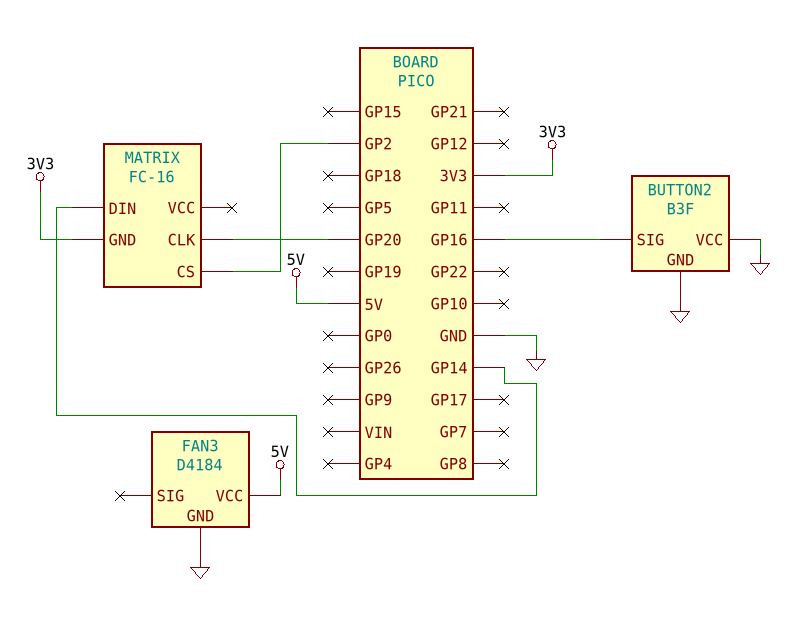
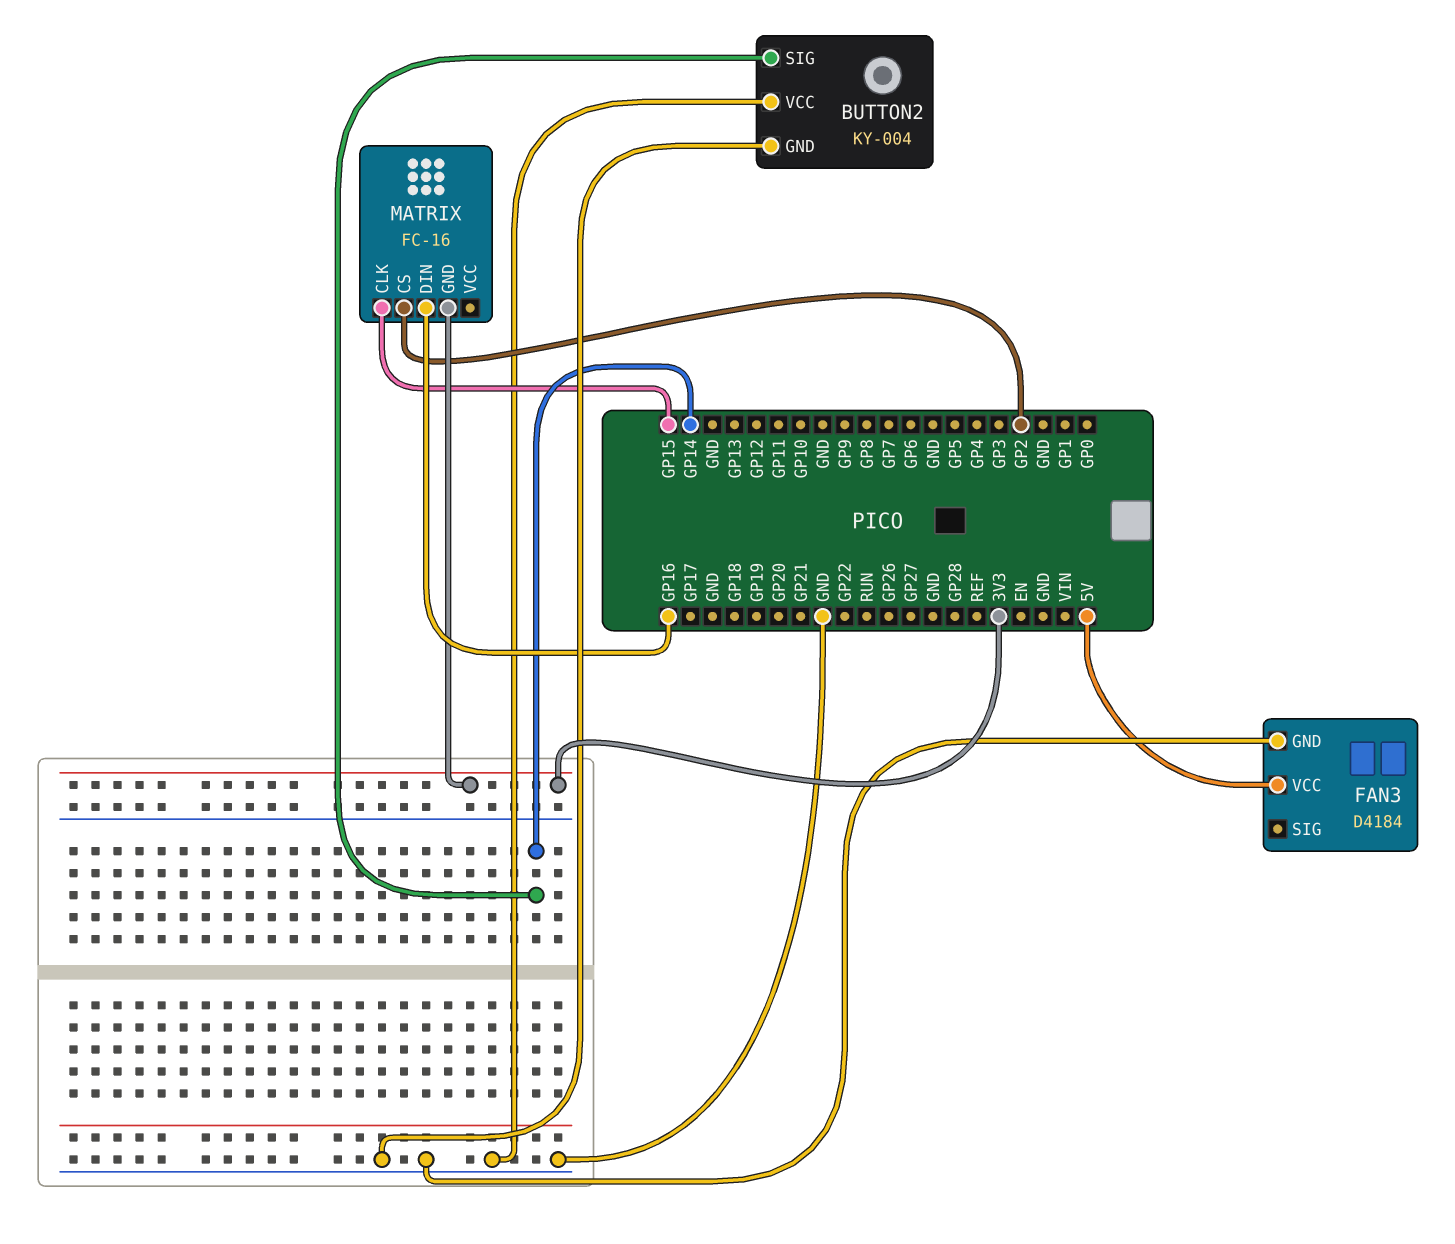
BUTTON2: B3F -> KY-004
BUTTON2 pin SIG: GP16 -> GP14
MATRIX pin CLK: GP20 -> GP15
MATRIX pin DIN: GP14 -> GP16

